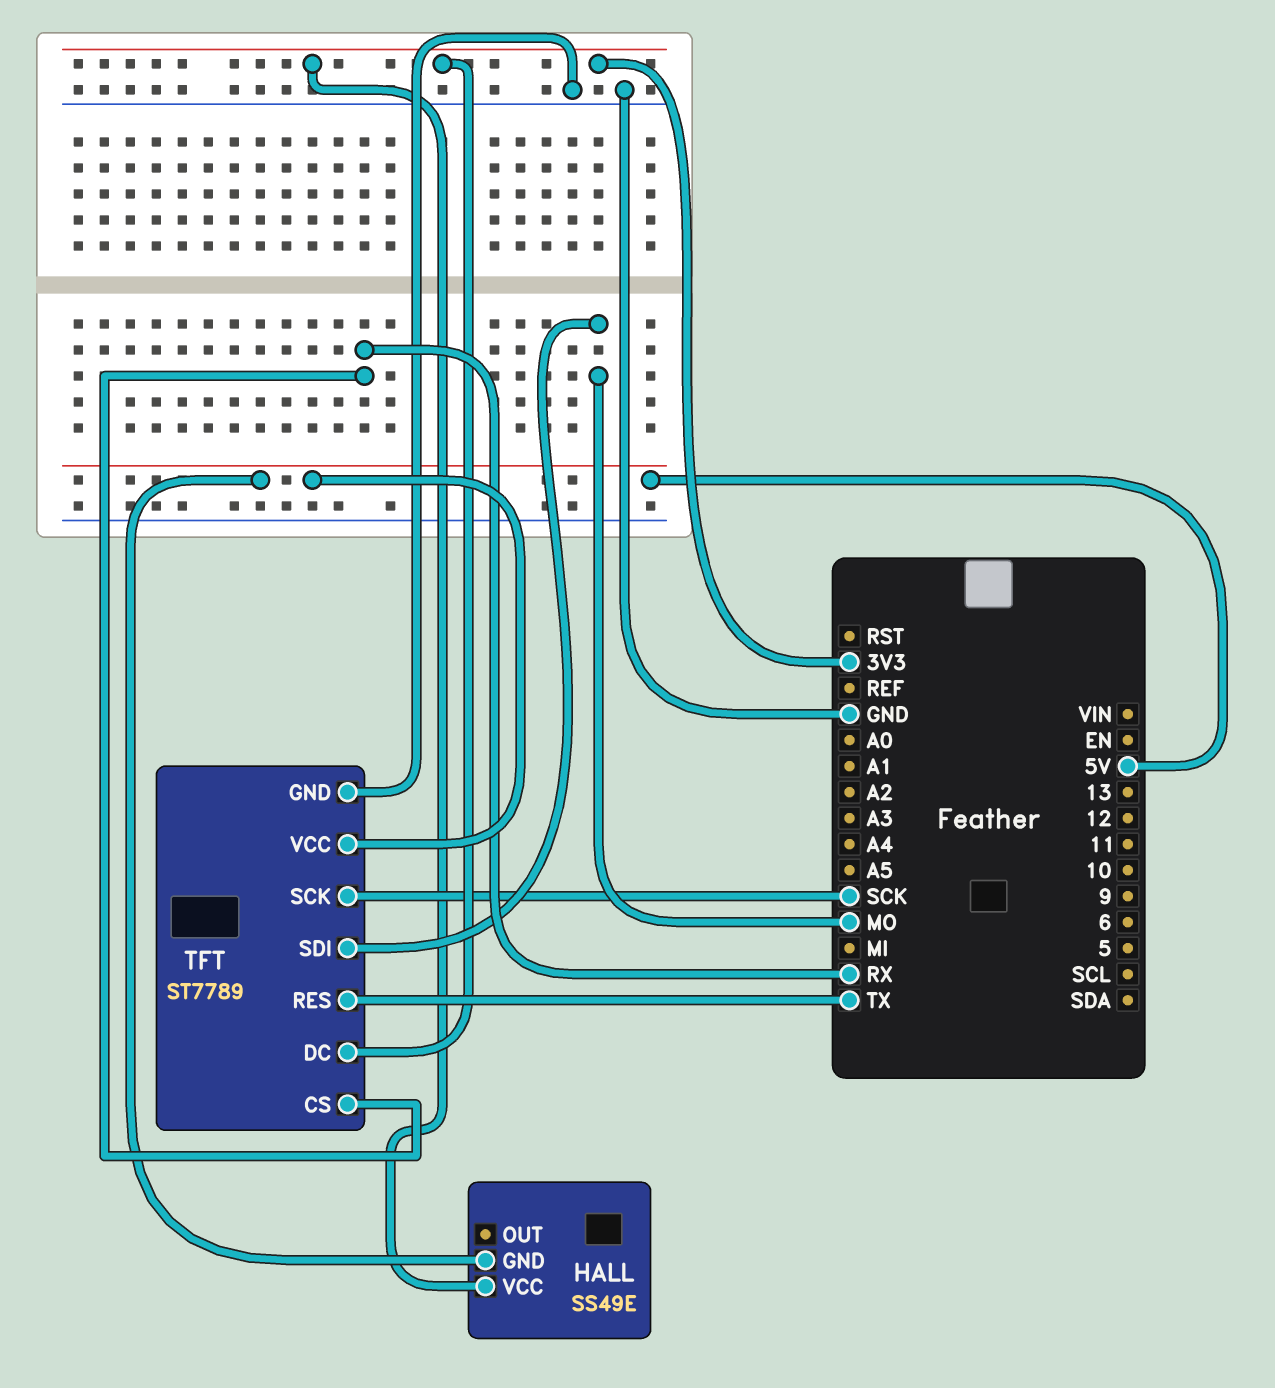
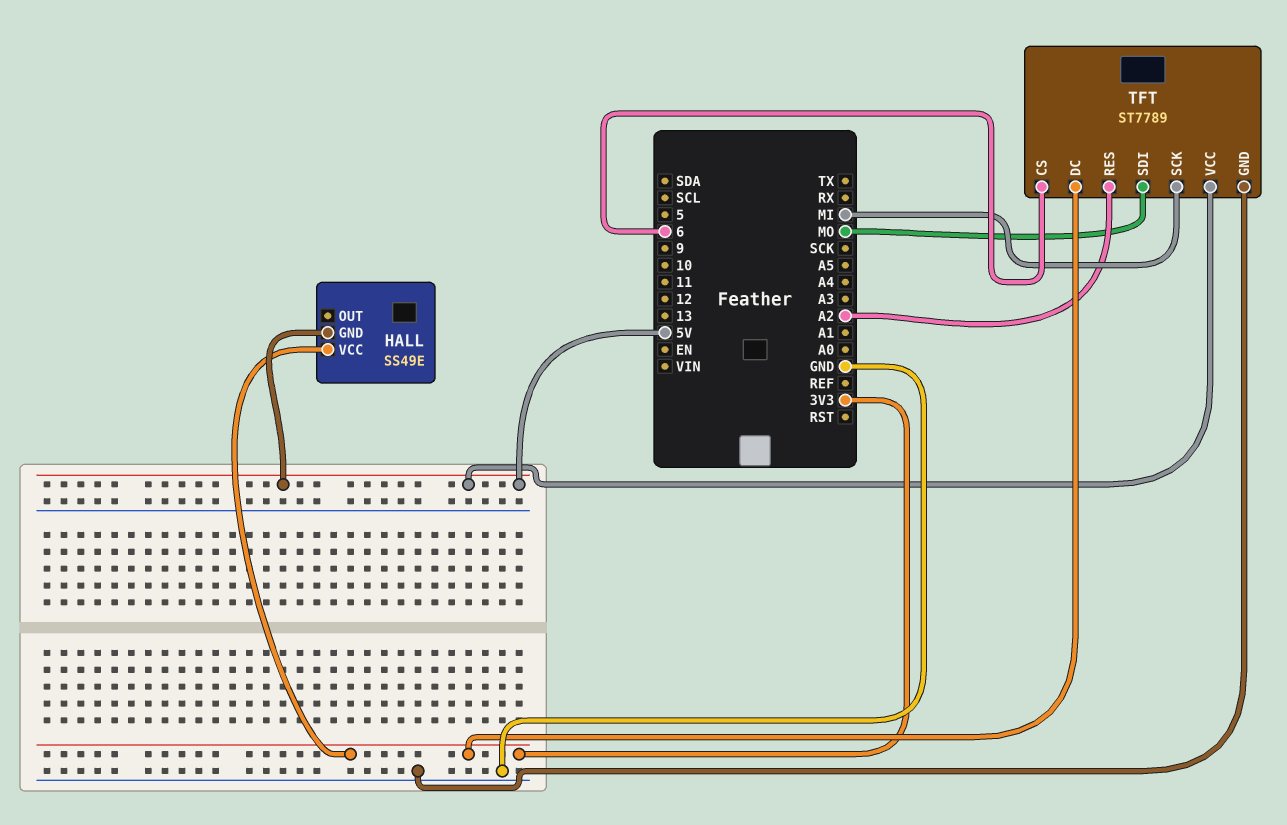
TFT pin CS: RX -> 6
TFT pin RES: TX -> A2
TFT pin SCK: SCK -> MI

